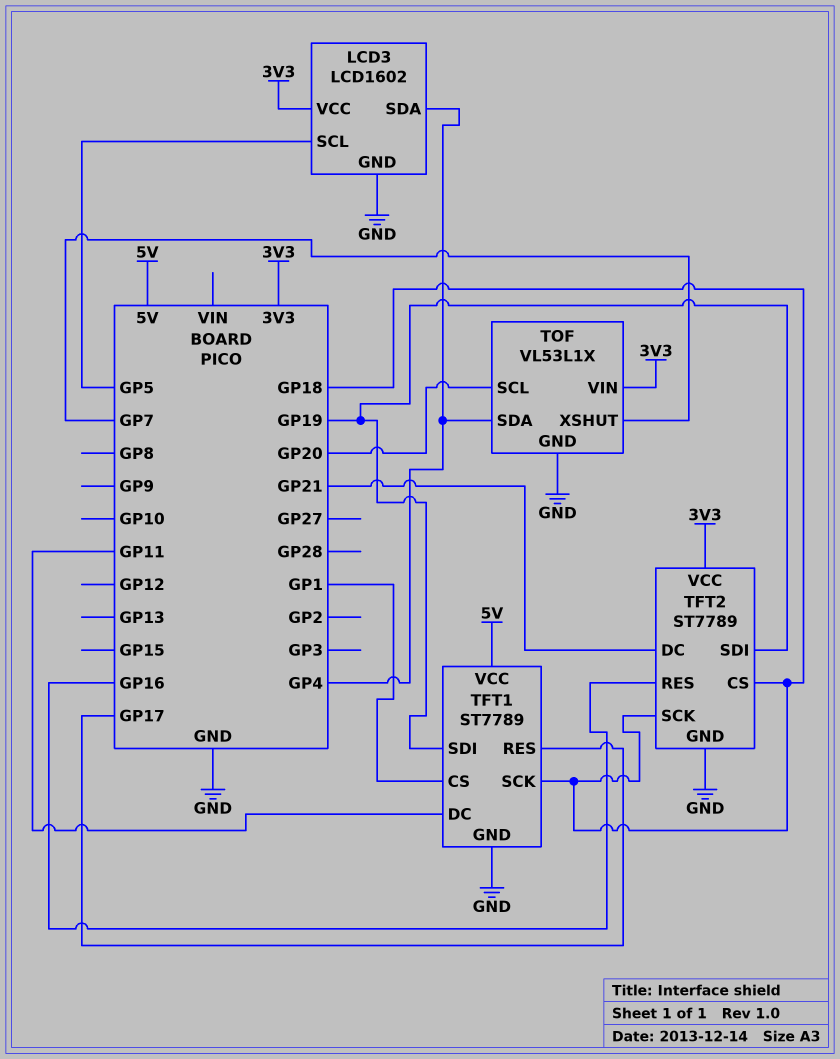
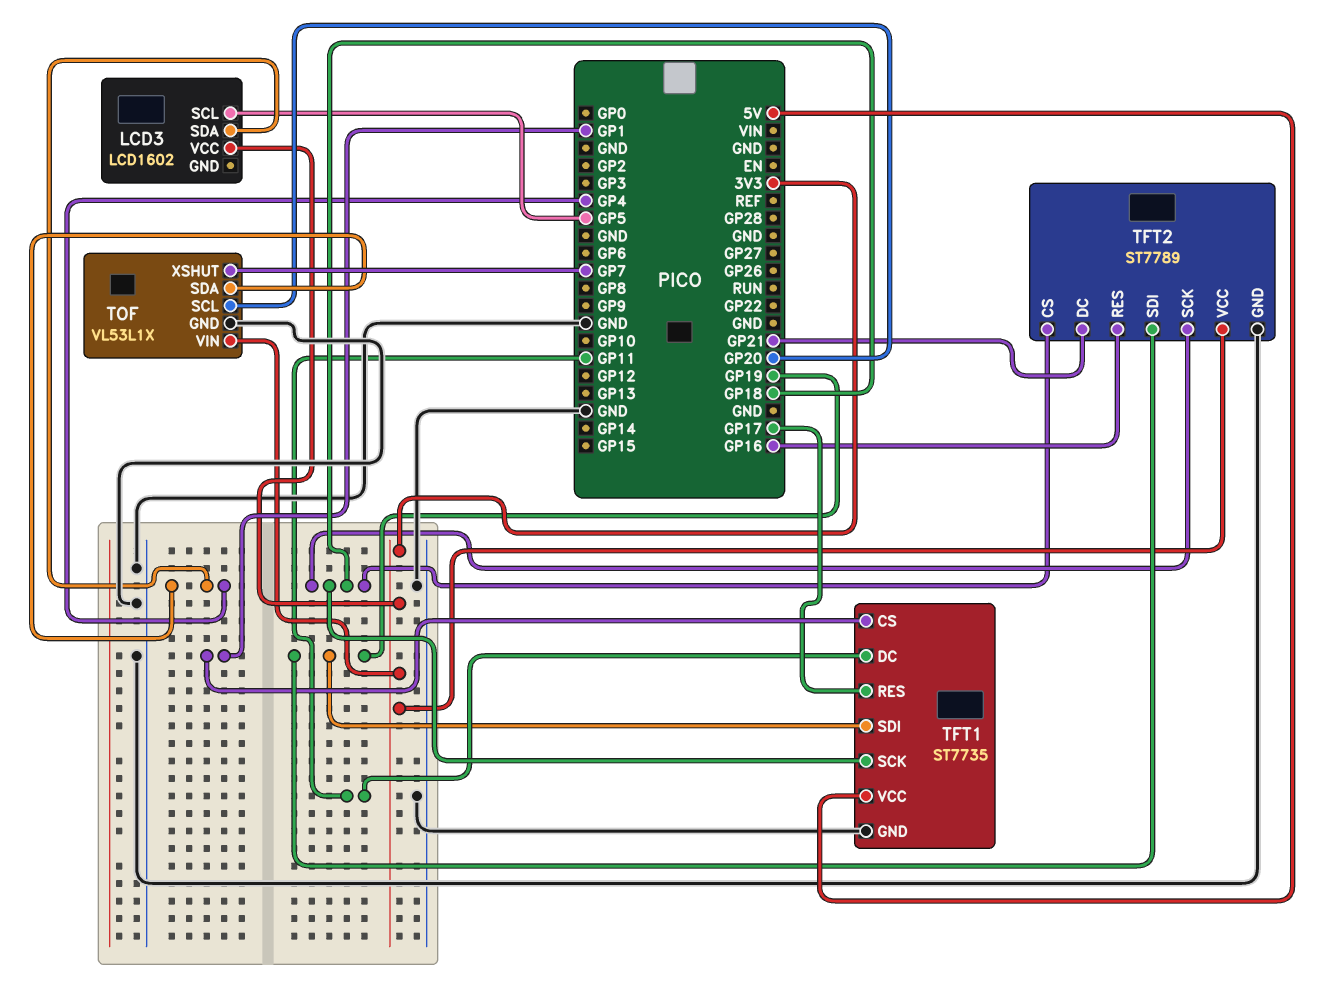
LCD3 pin GND: GND -> none
TFT1: ST7789 -> ST7735

